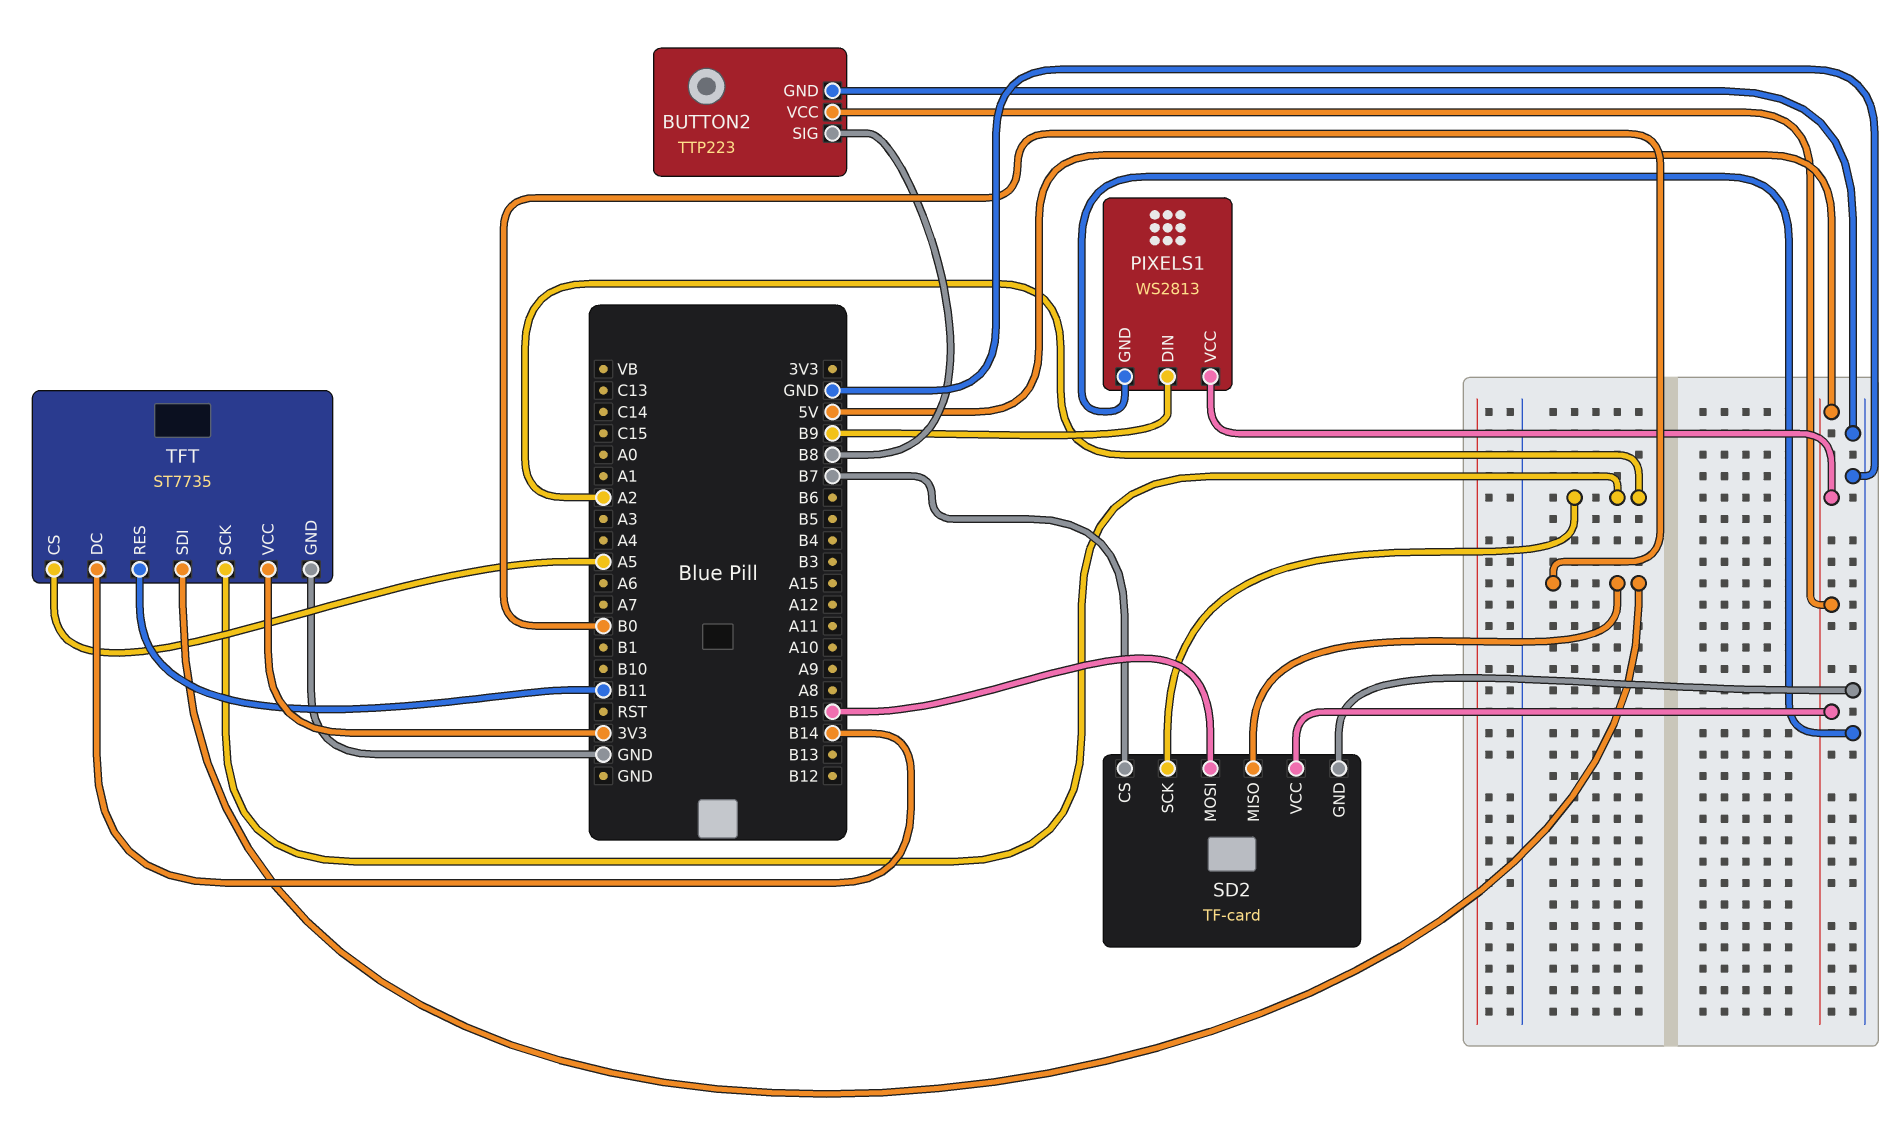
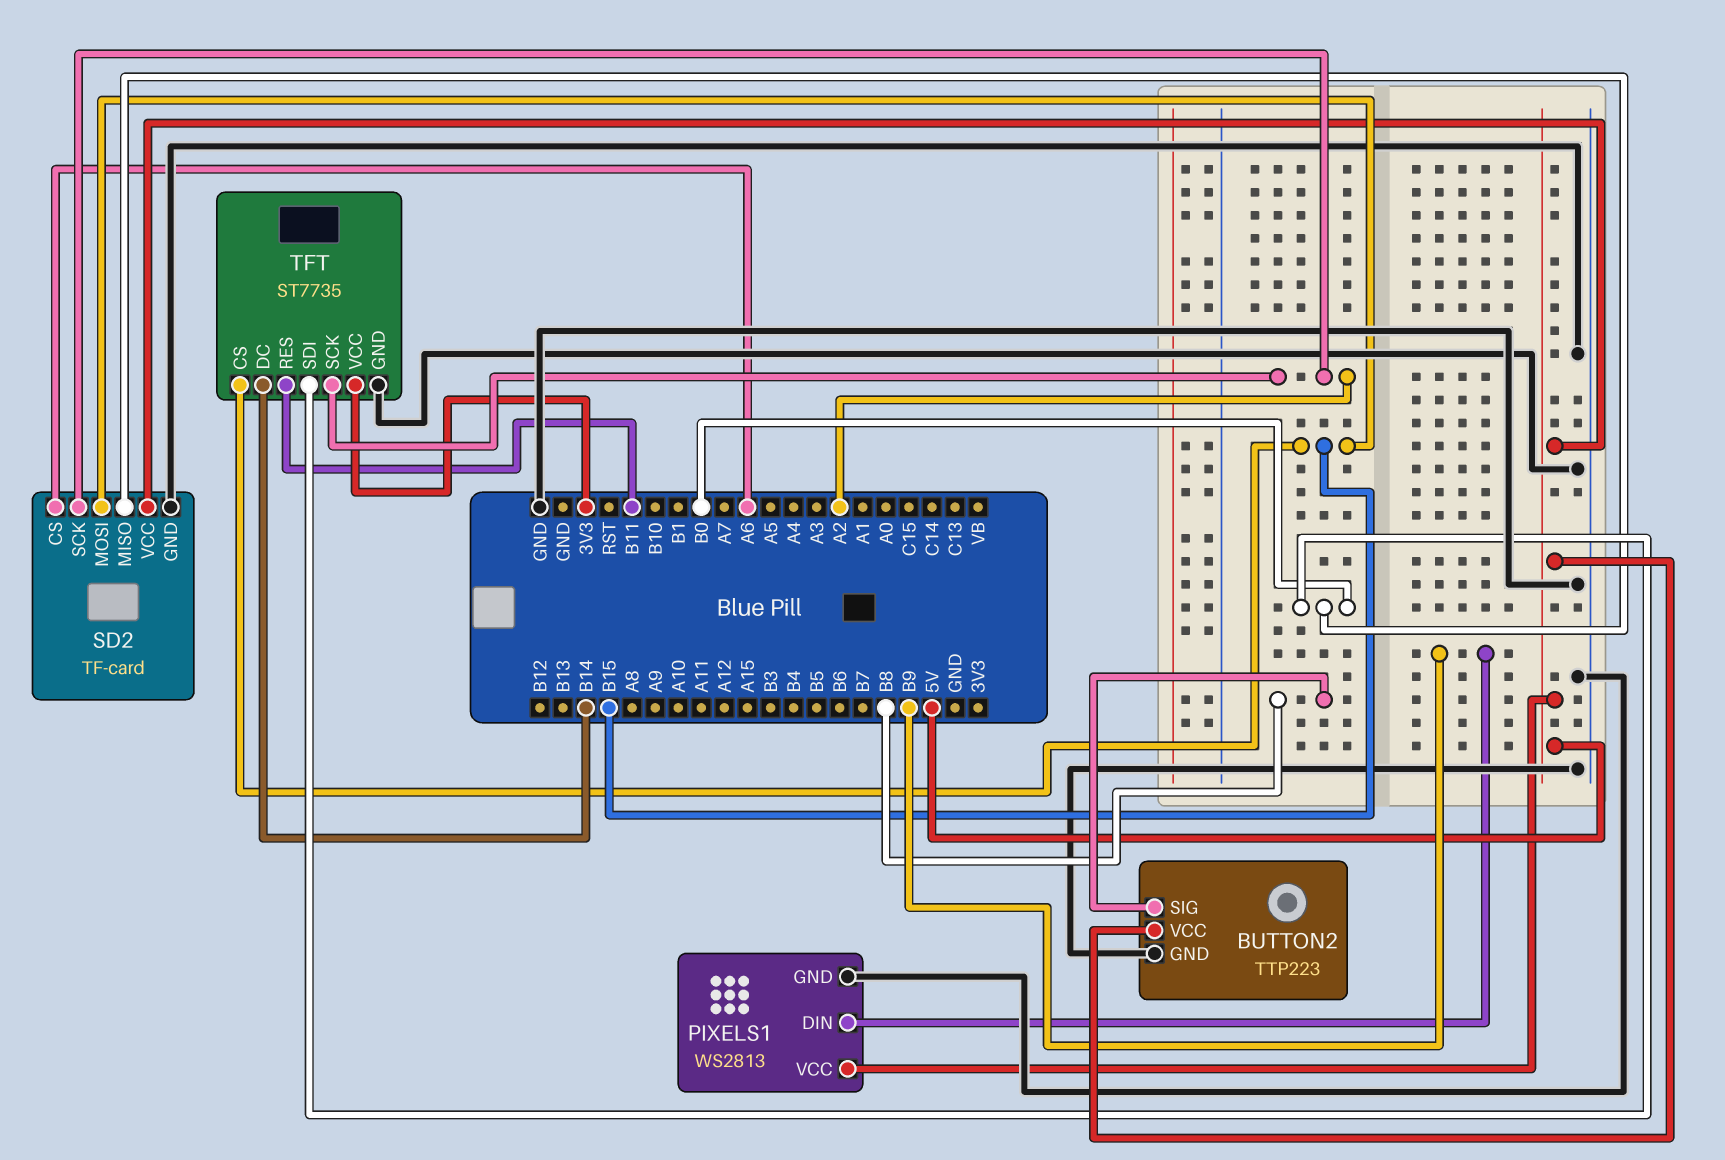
SD2 pin CS: B7 -> A6
TFT pin CS: A5 -> B15

